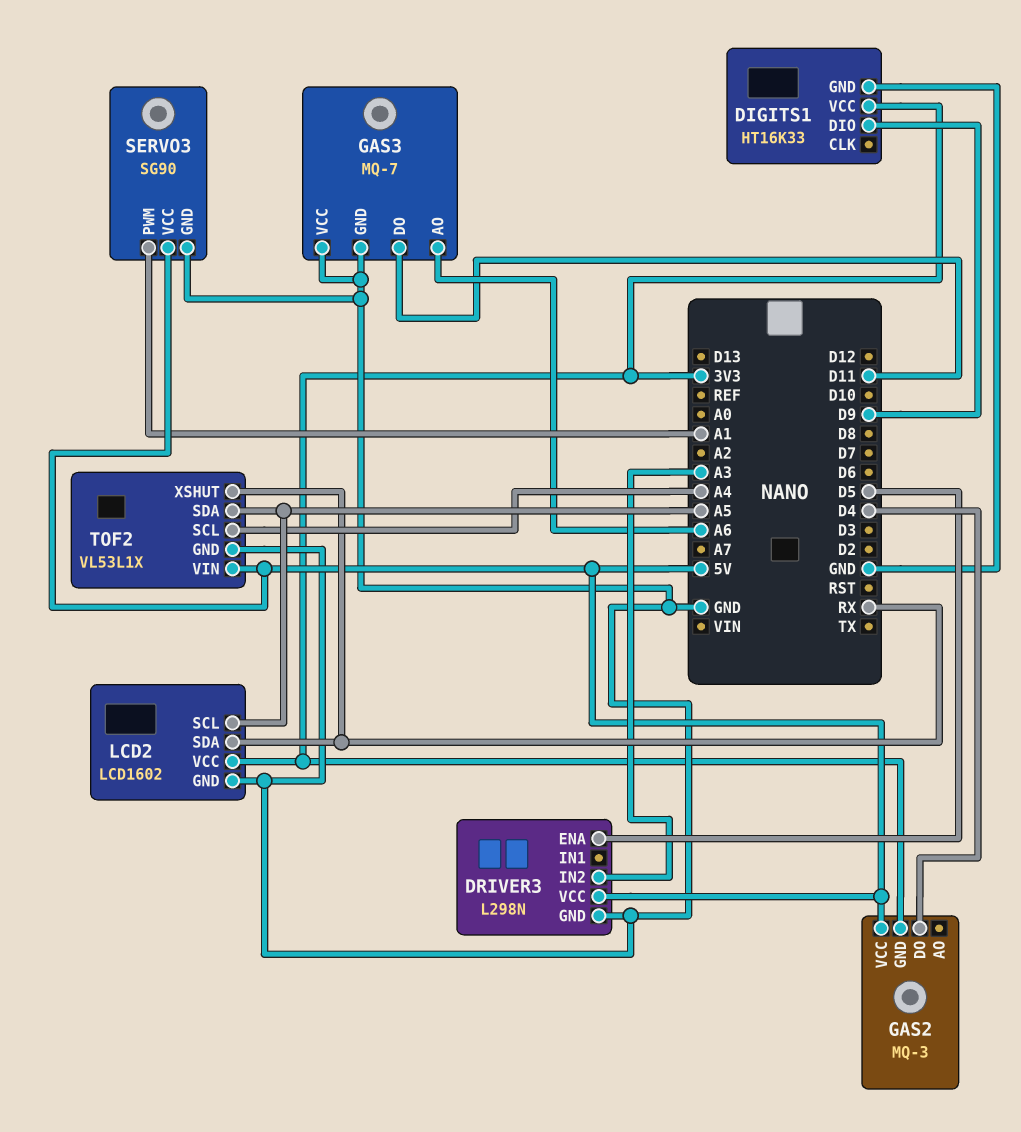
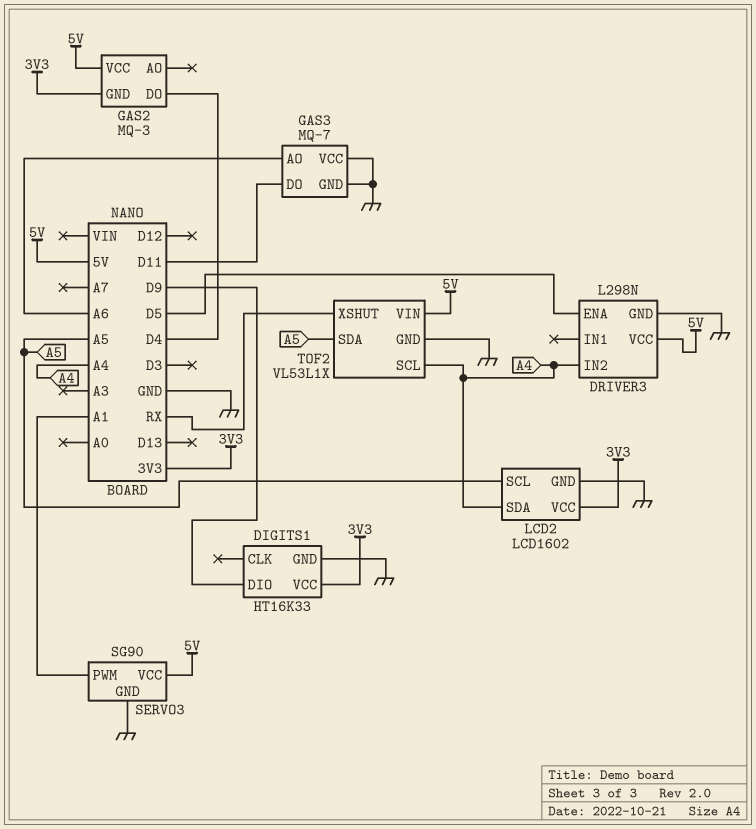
DRIVER3 pin IN2: A3 -> A4
LCD2 pin SDA: RX -> A4

